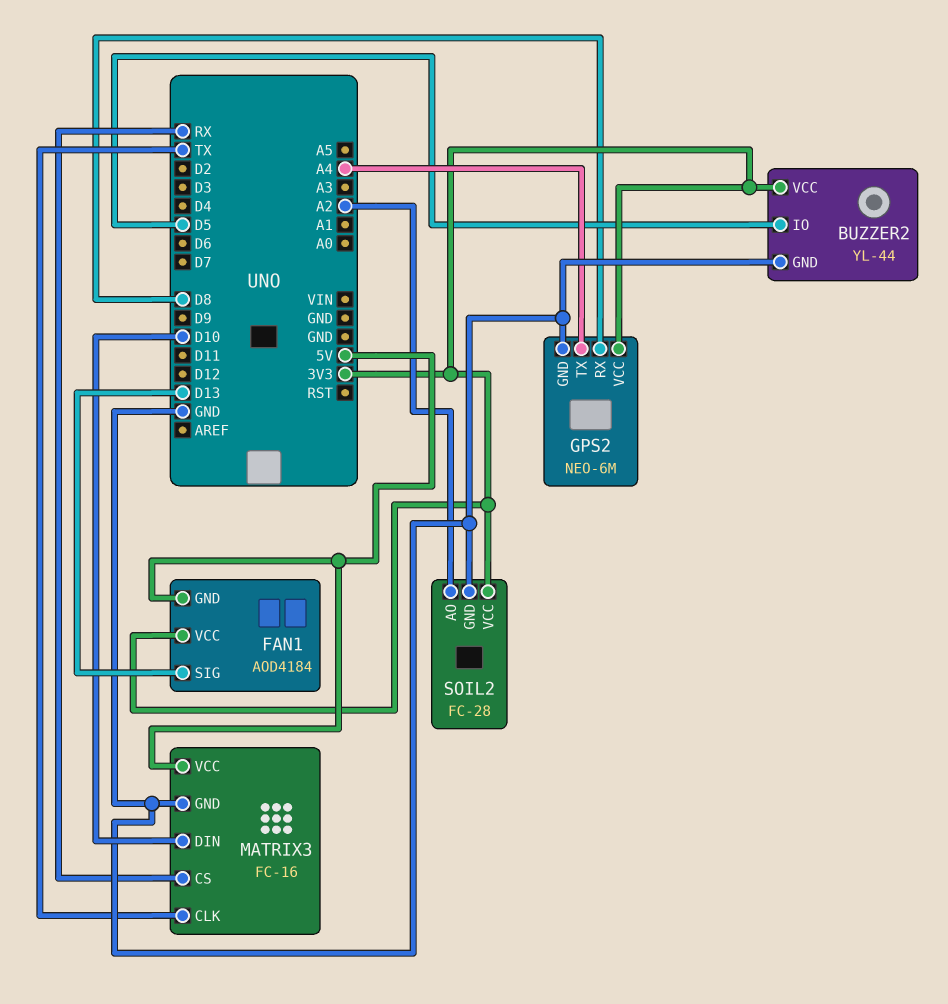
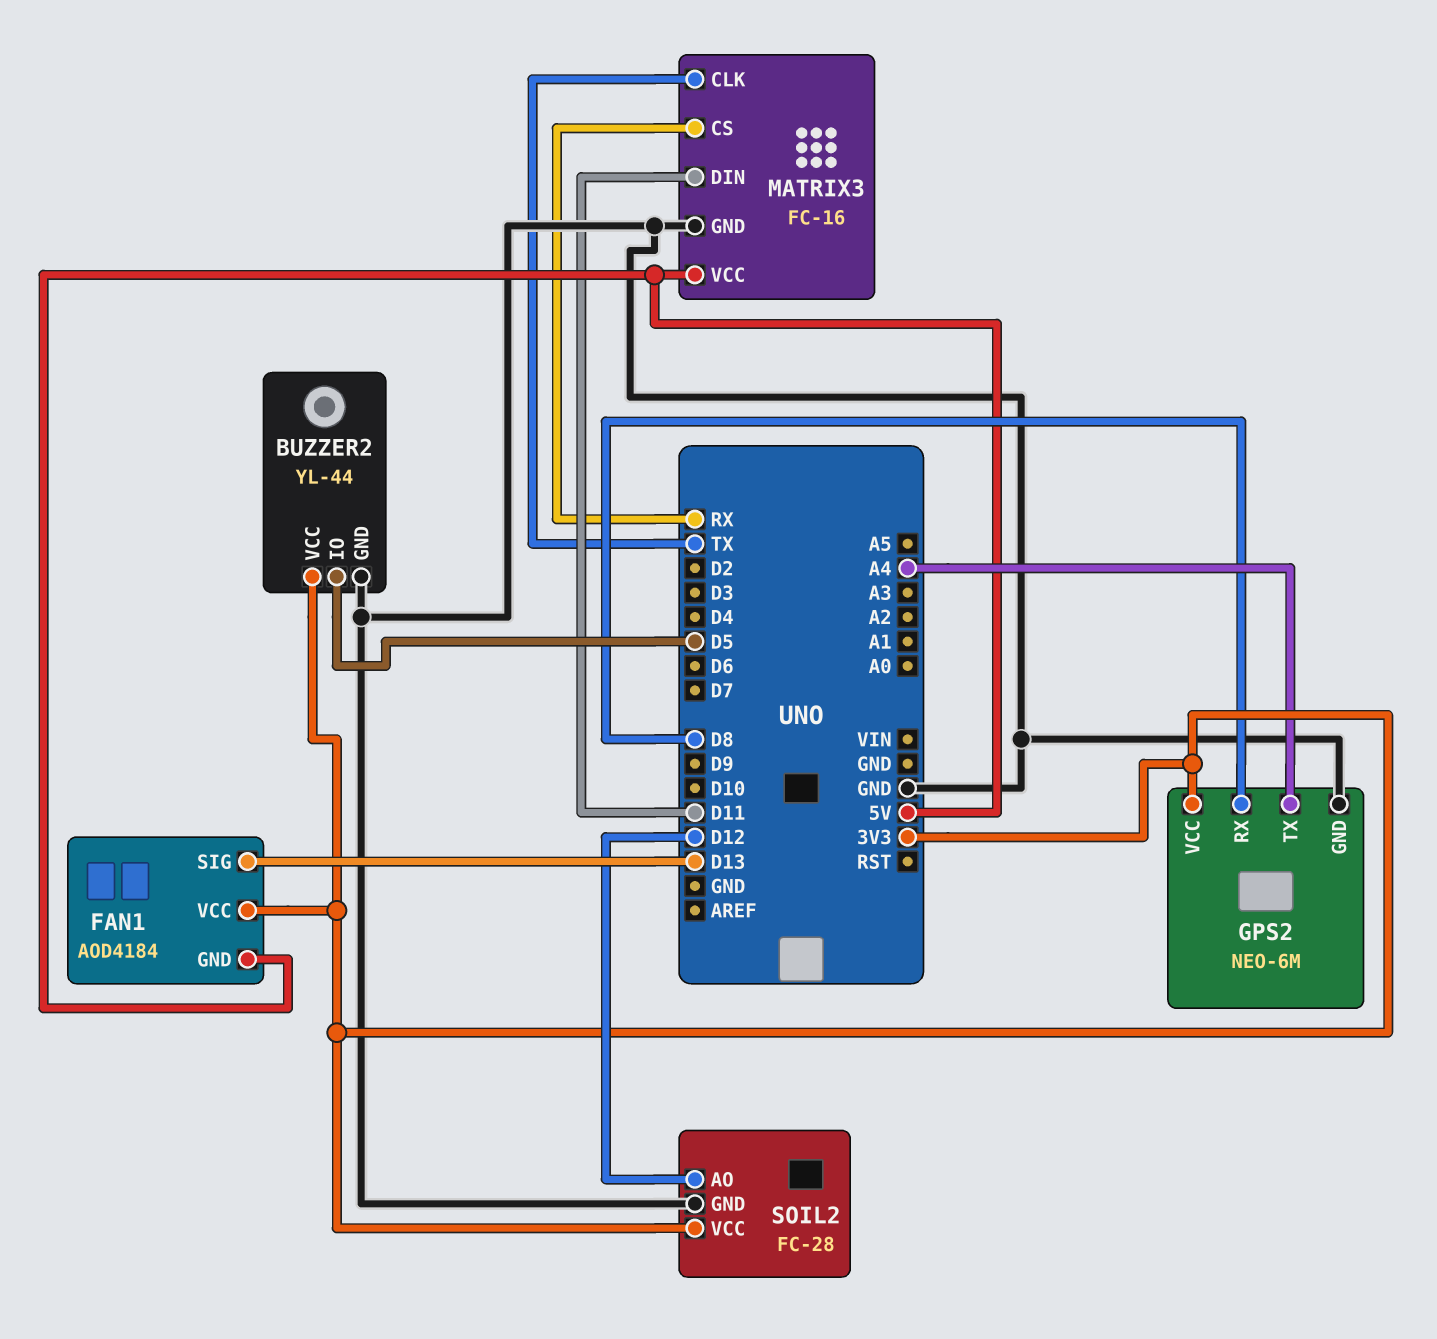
MATRIX3 pin DIN: D10 -> D11
SOIL2 pin AO: A2 -> D12

